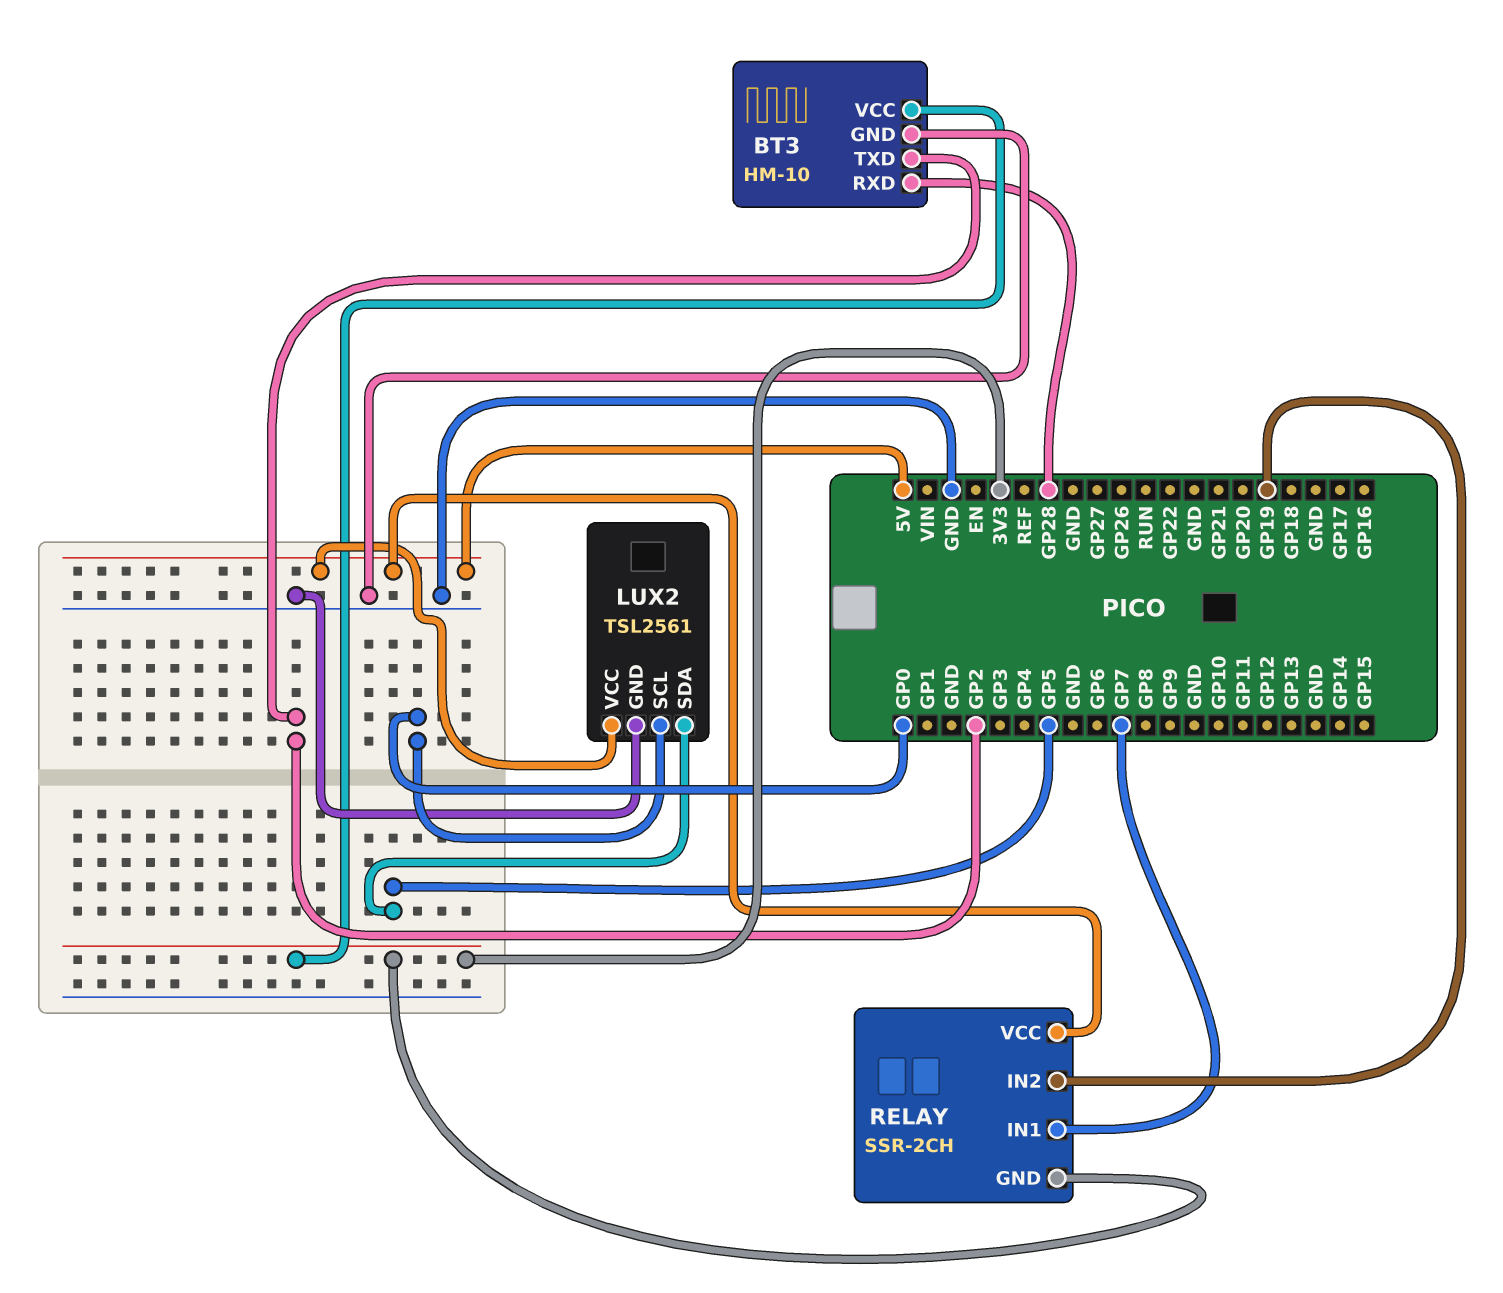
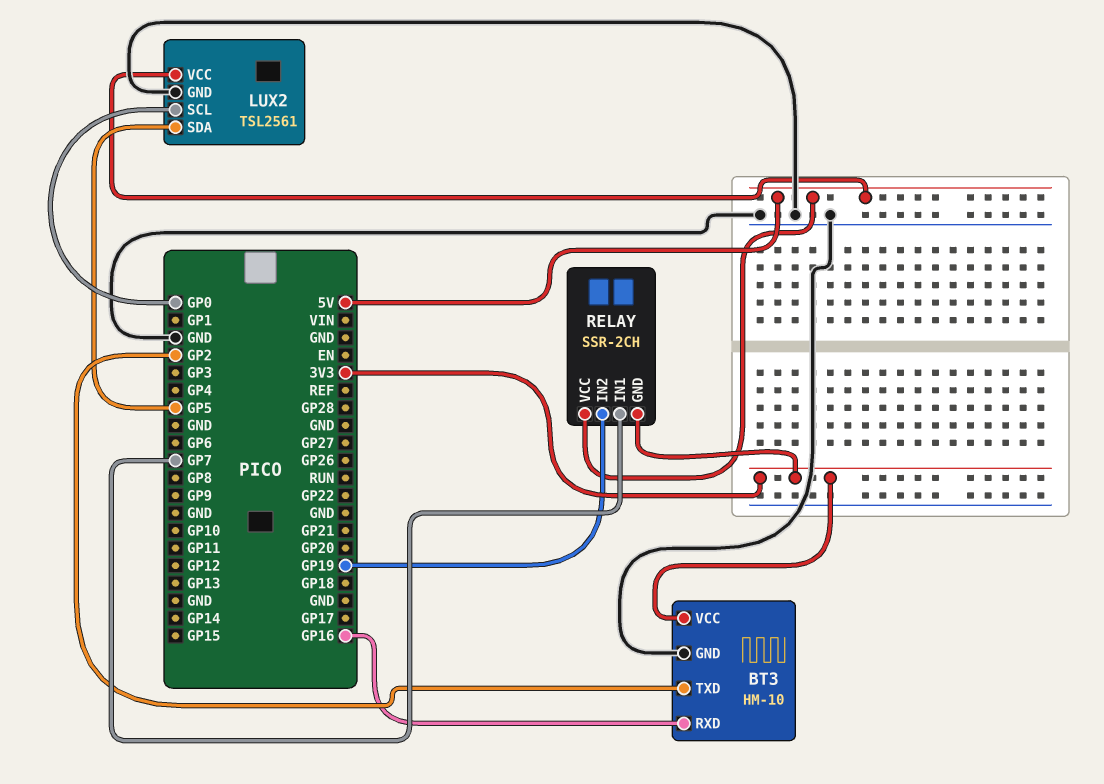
BT3 pin RXD: GP28 -> GP16

